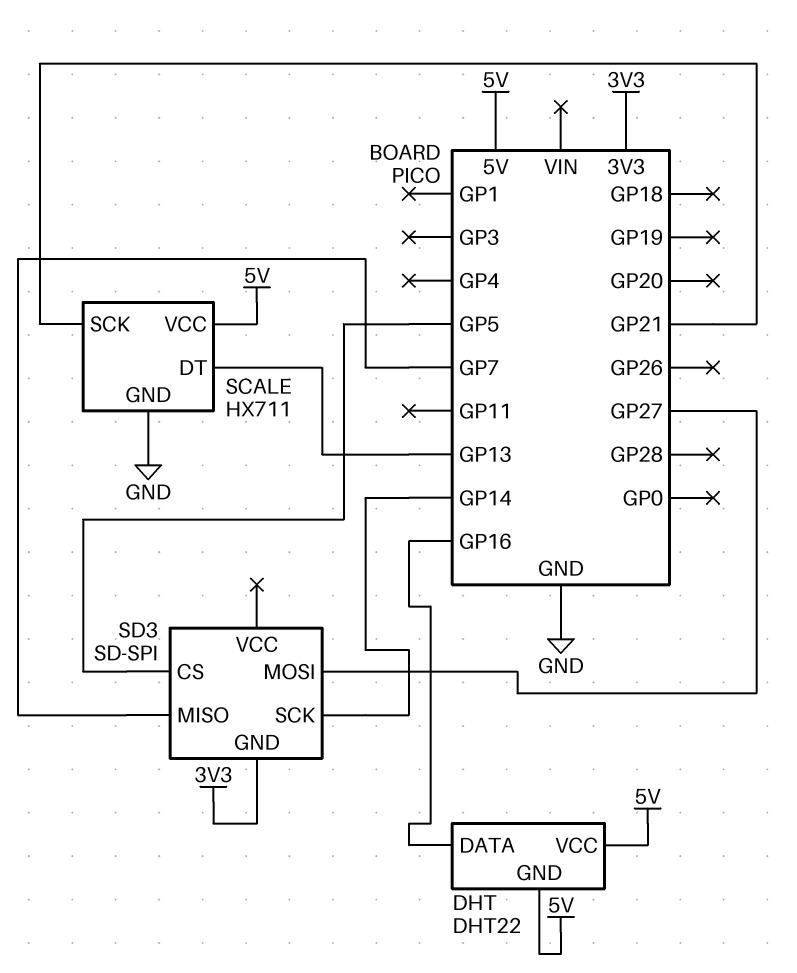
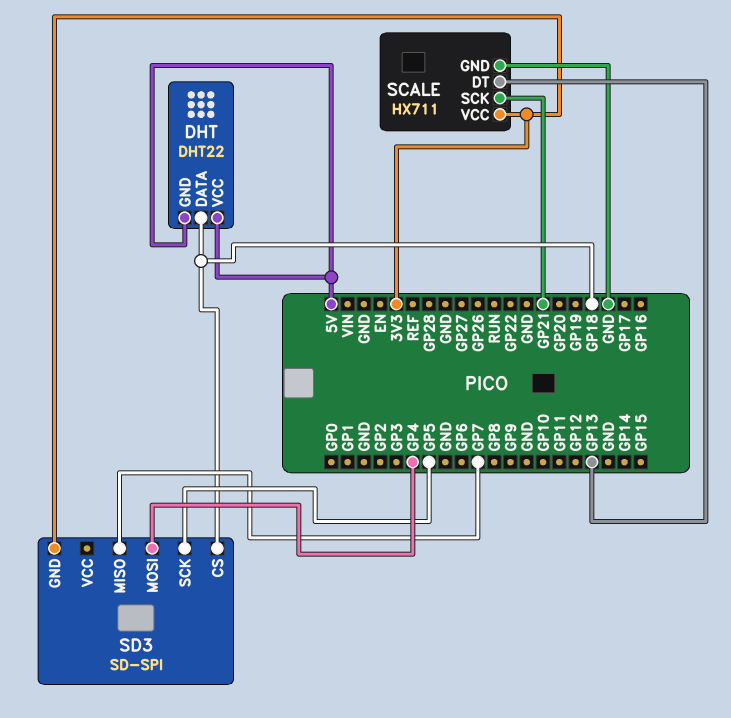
DHT pin DATA: GP16 -> GP18
SCALE pin VCC: 5V -> 3V3
SD3 pin CS: GP5 -> GP18
SD3 pin MOSI: GP27 -> GP4
SD3 pin SCK: GP14 -> GP5

